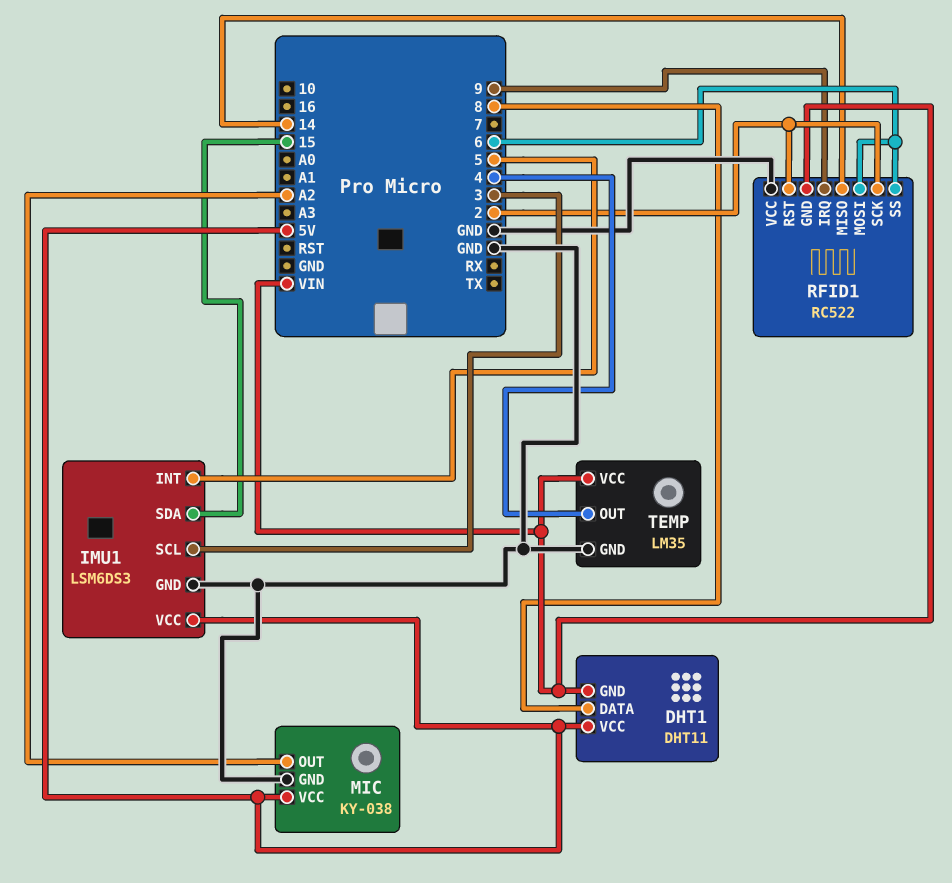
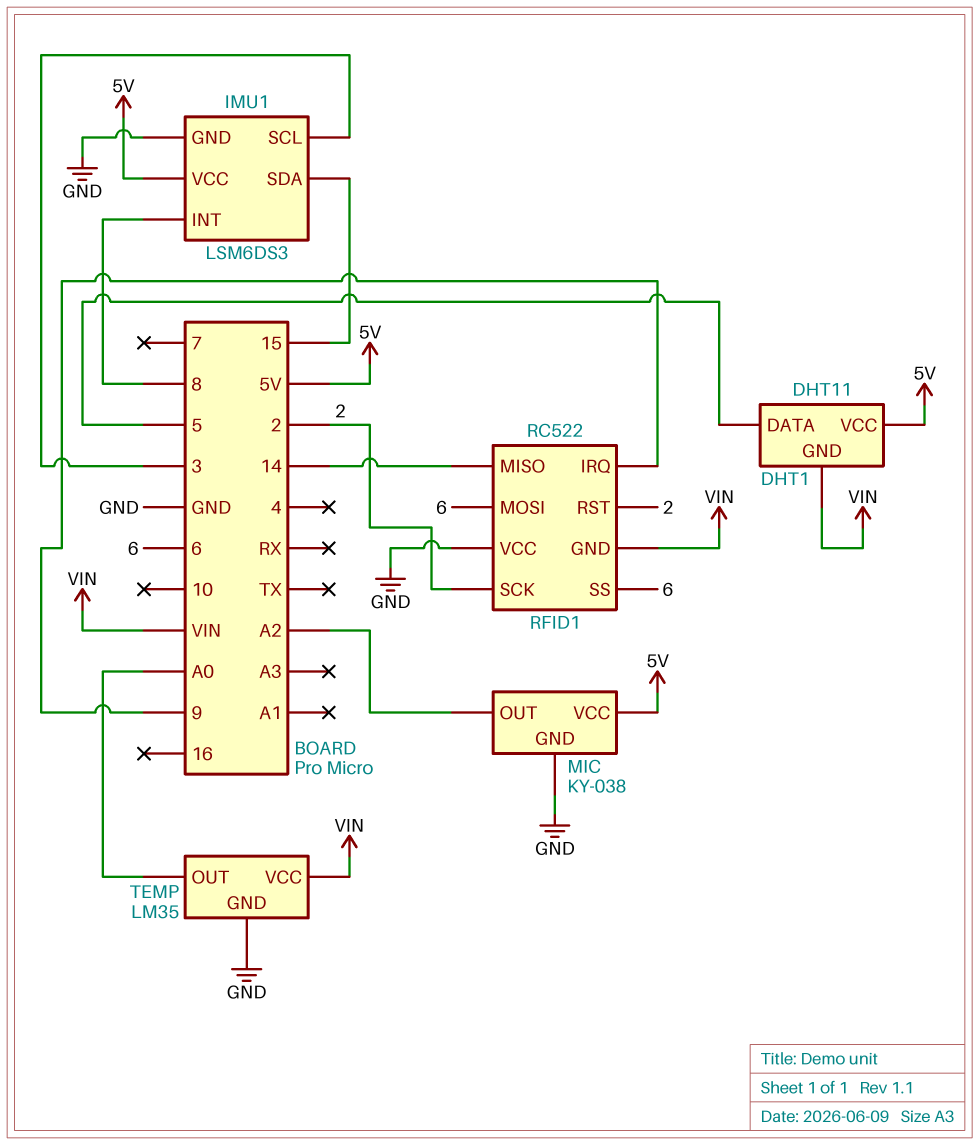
DHT1 pin DATA: 8 -> 5
IMU1 pin INT: 5 -> 8
TEMP pin OUT: 4 -> A0

